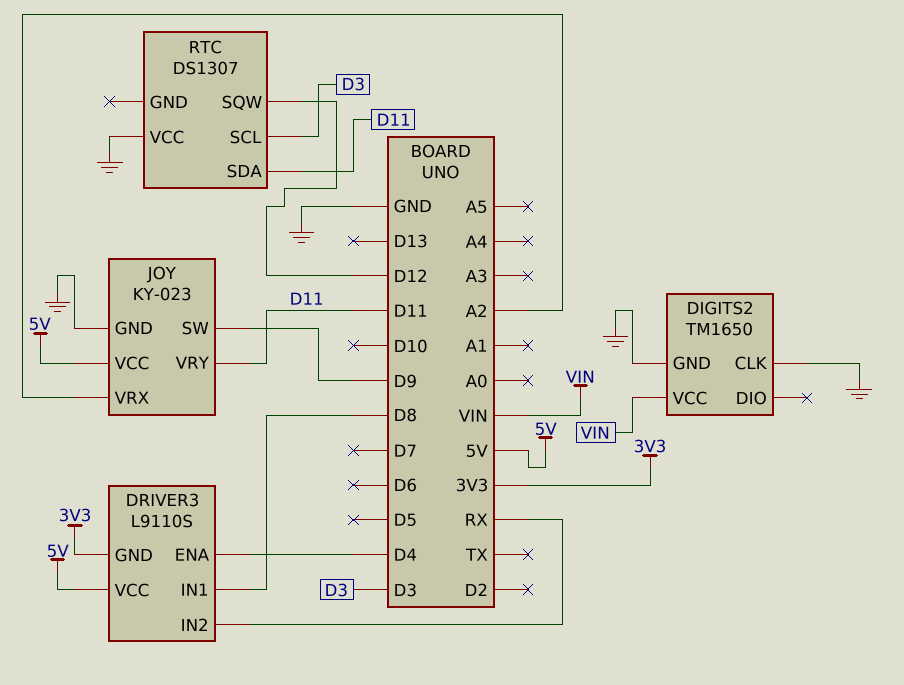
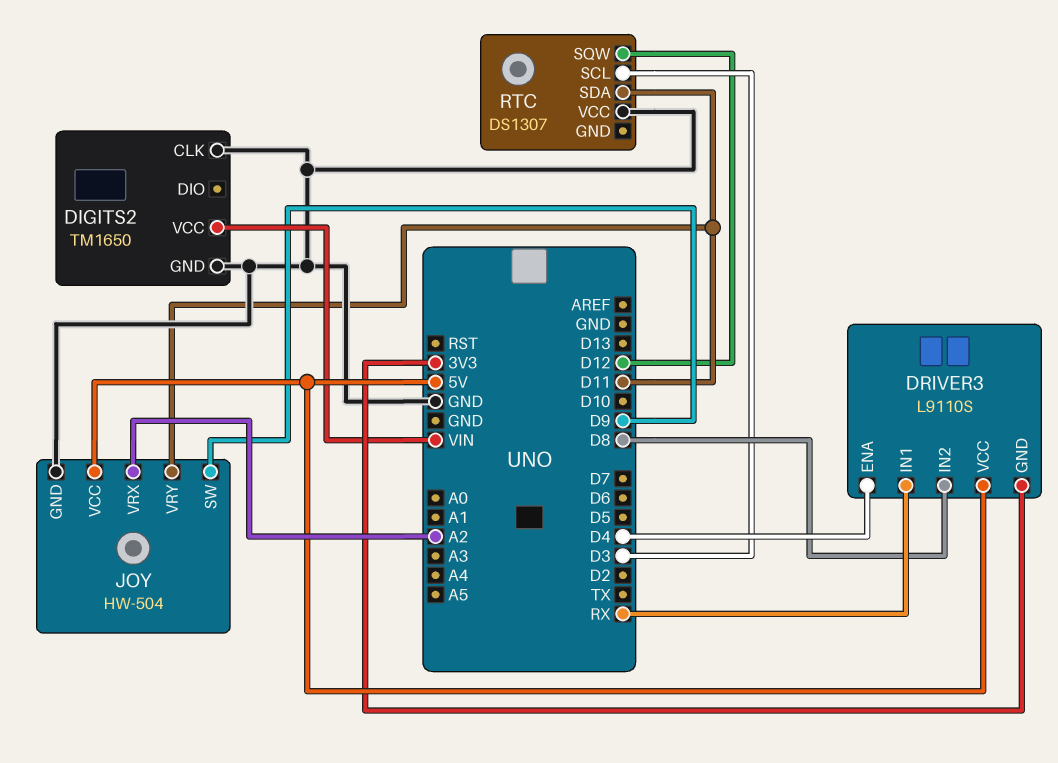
DRIVER3 pin IN1: D8 -> RX
DRIVER3 pin IN2: RX -> D8
JOY: KY-023 -> HW-504

